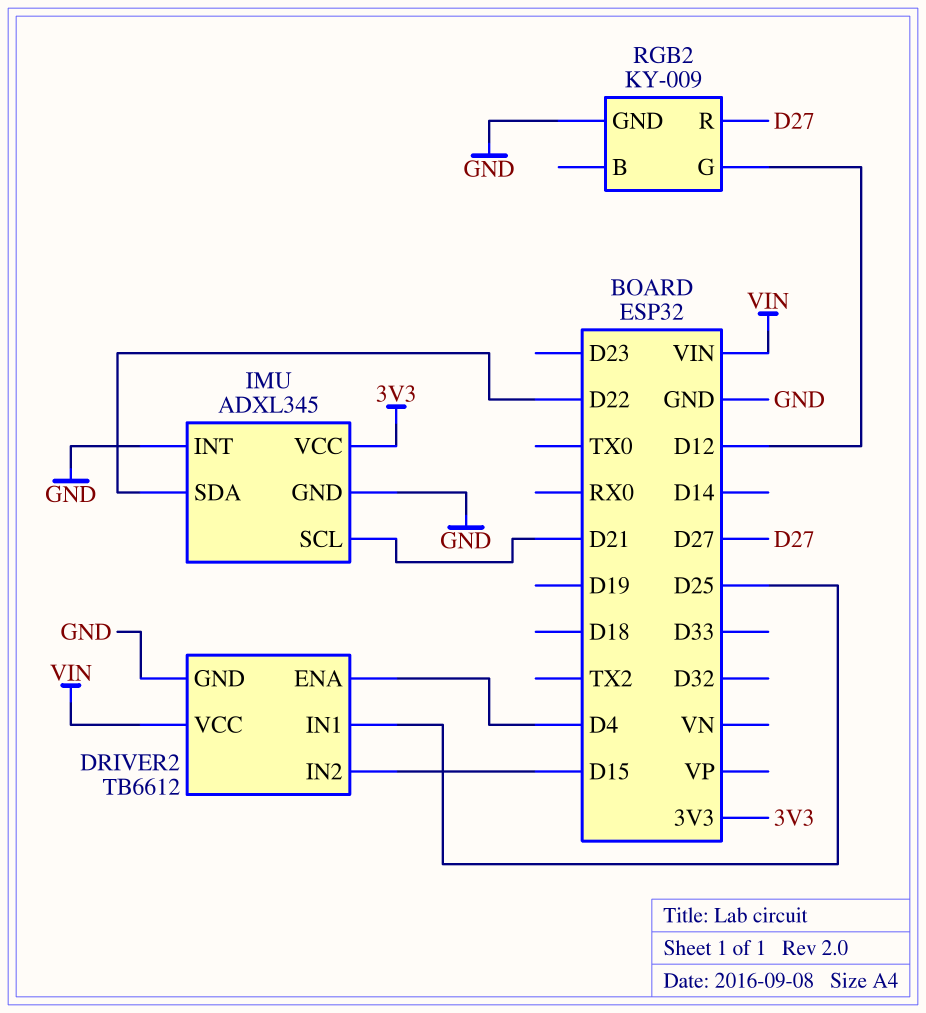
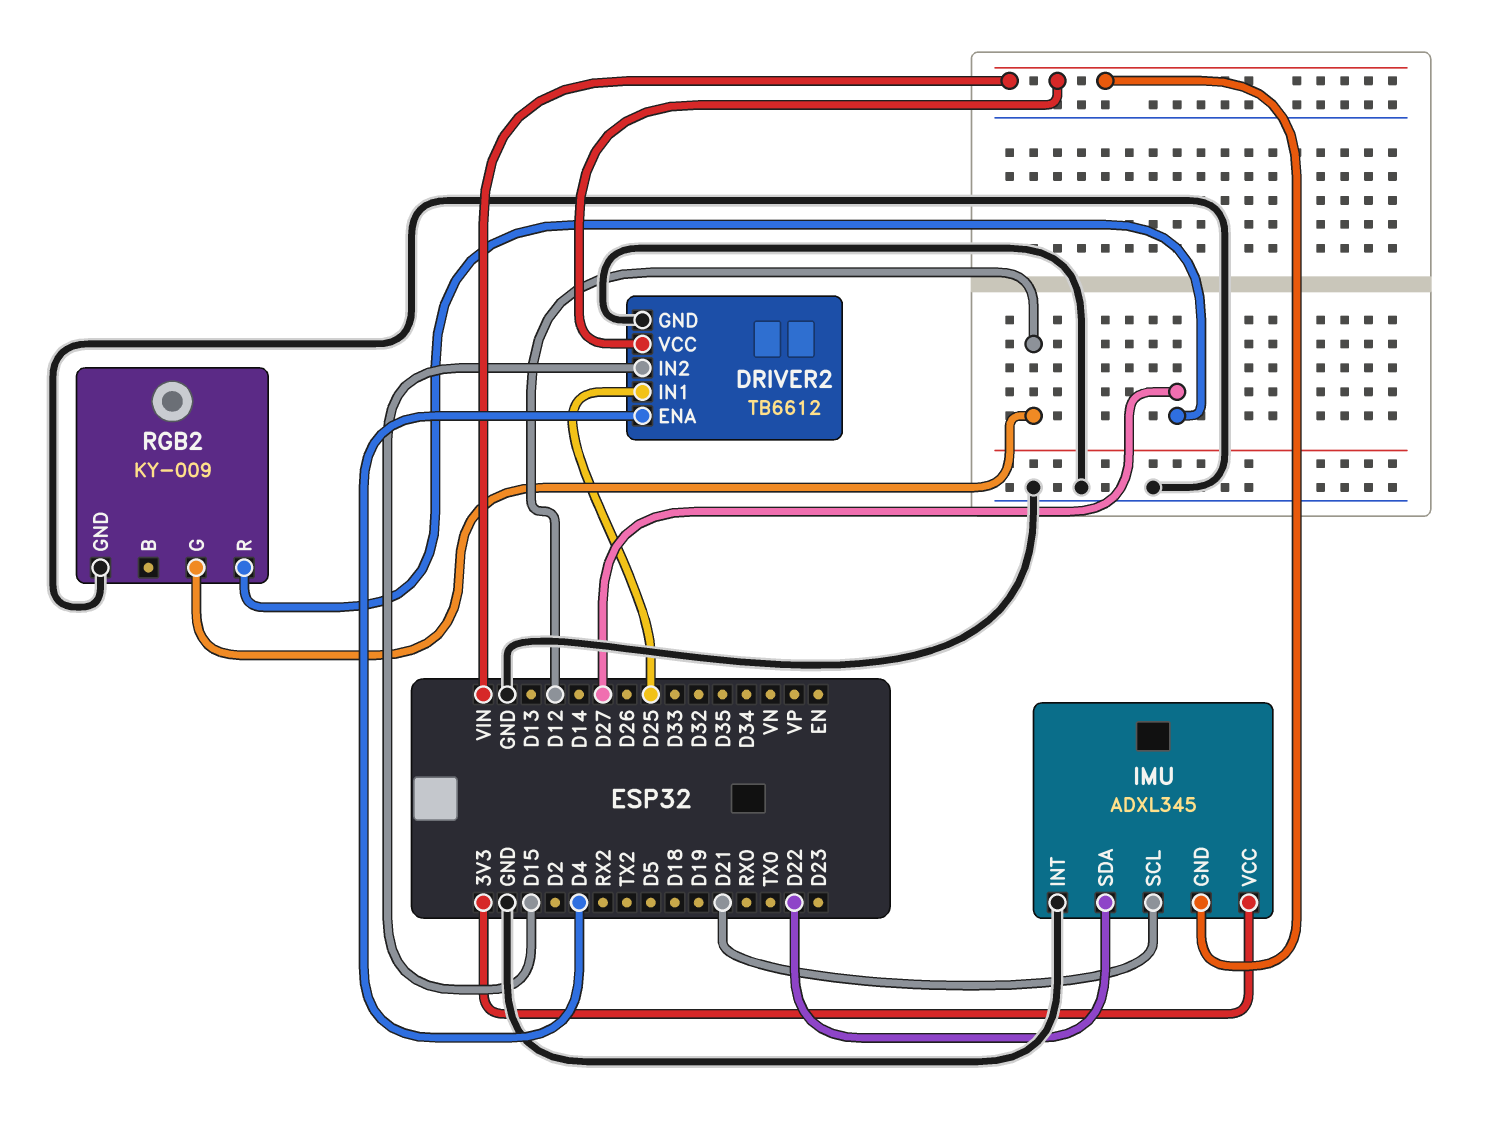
IMU pin GND: GND -> VIN

